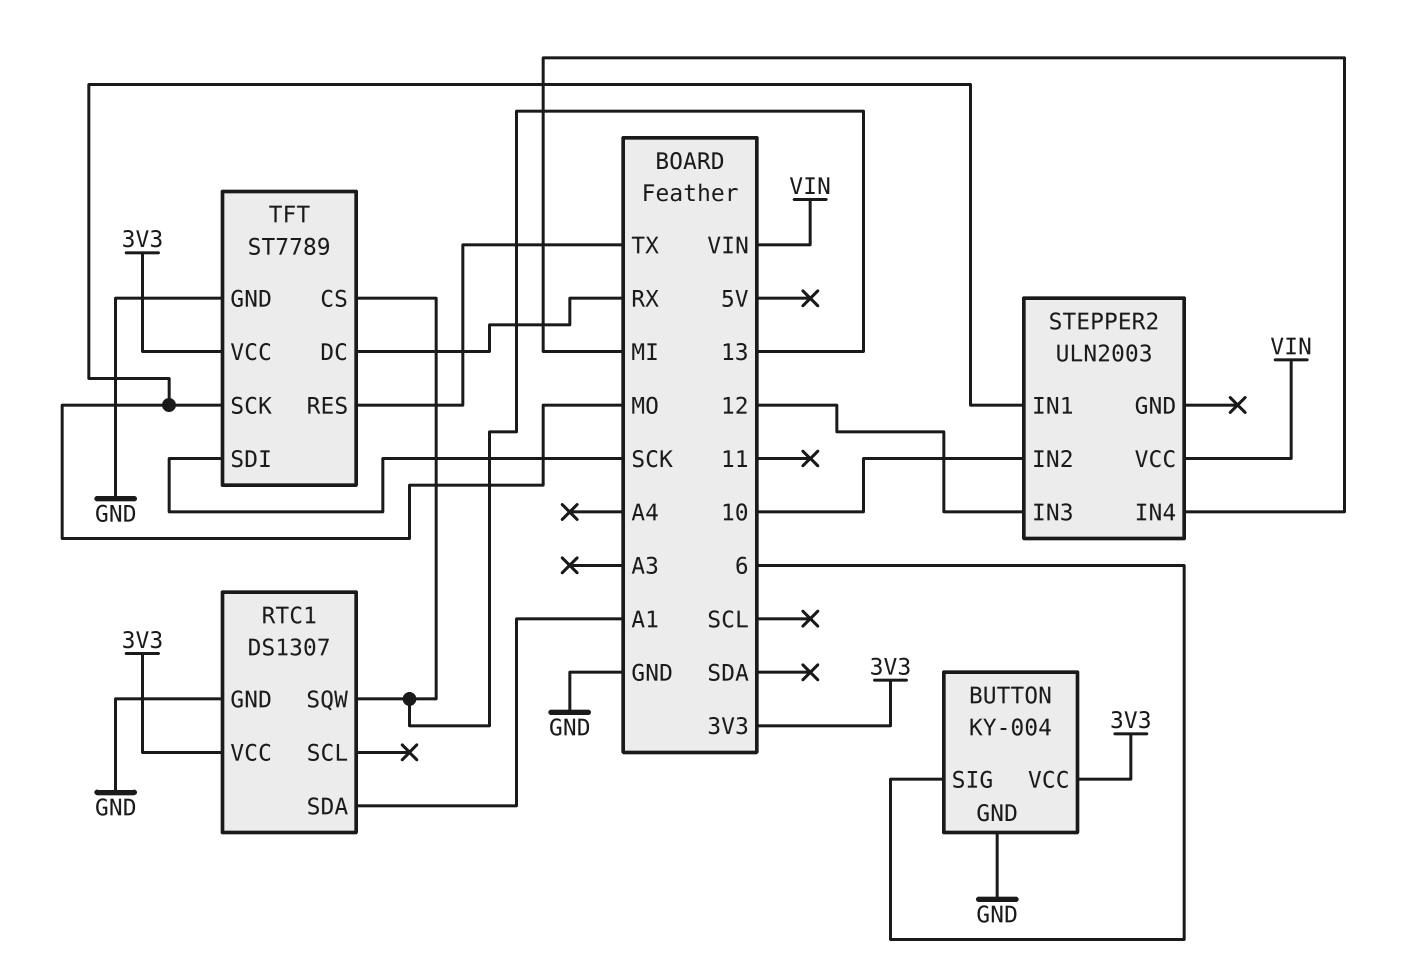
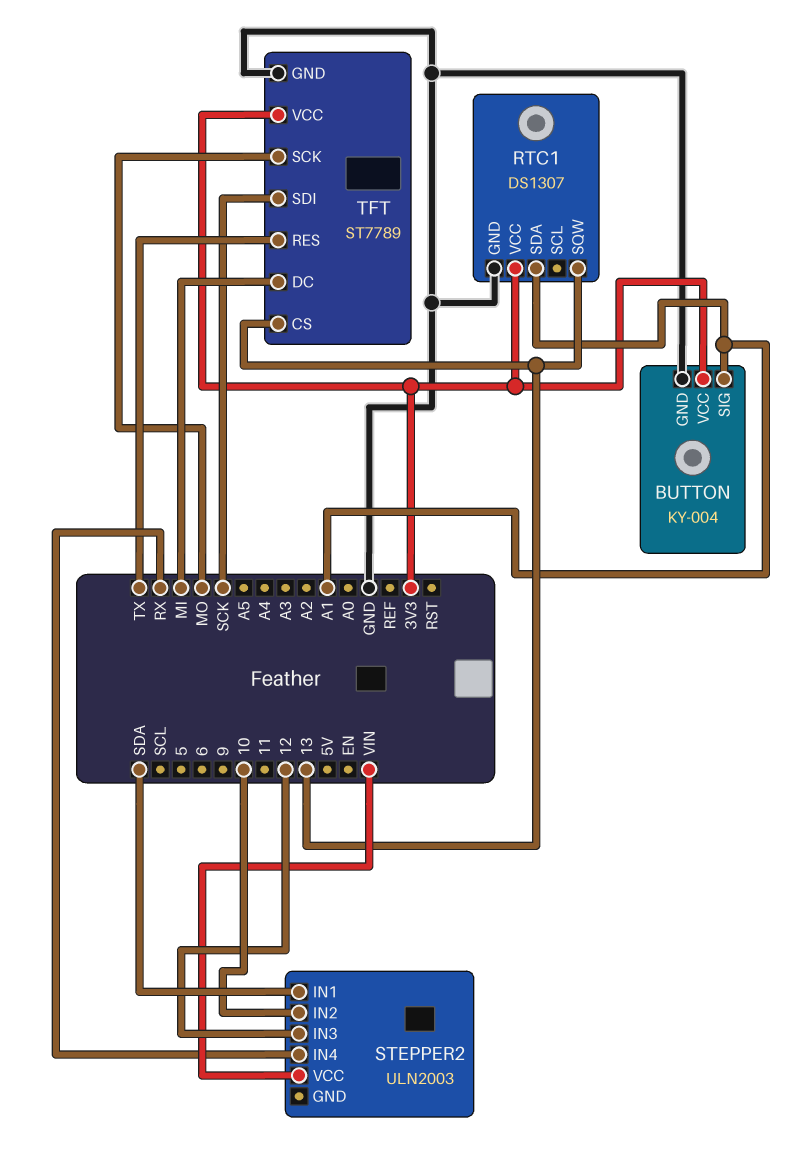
BUTTON pin SIG: 6 -> A1
STEPPER2 pin IN1: MO -> SDA
STEPPER2 pin IN4: MI -> RX
TFT pin DC: RX -> MI

